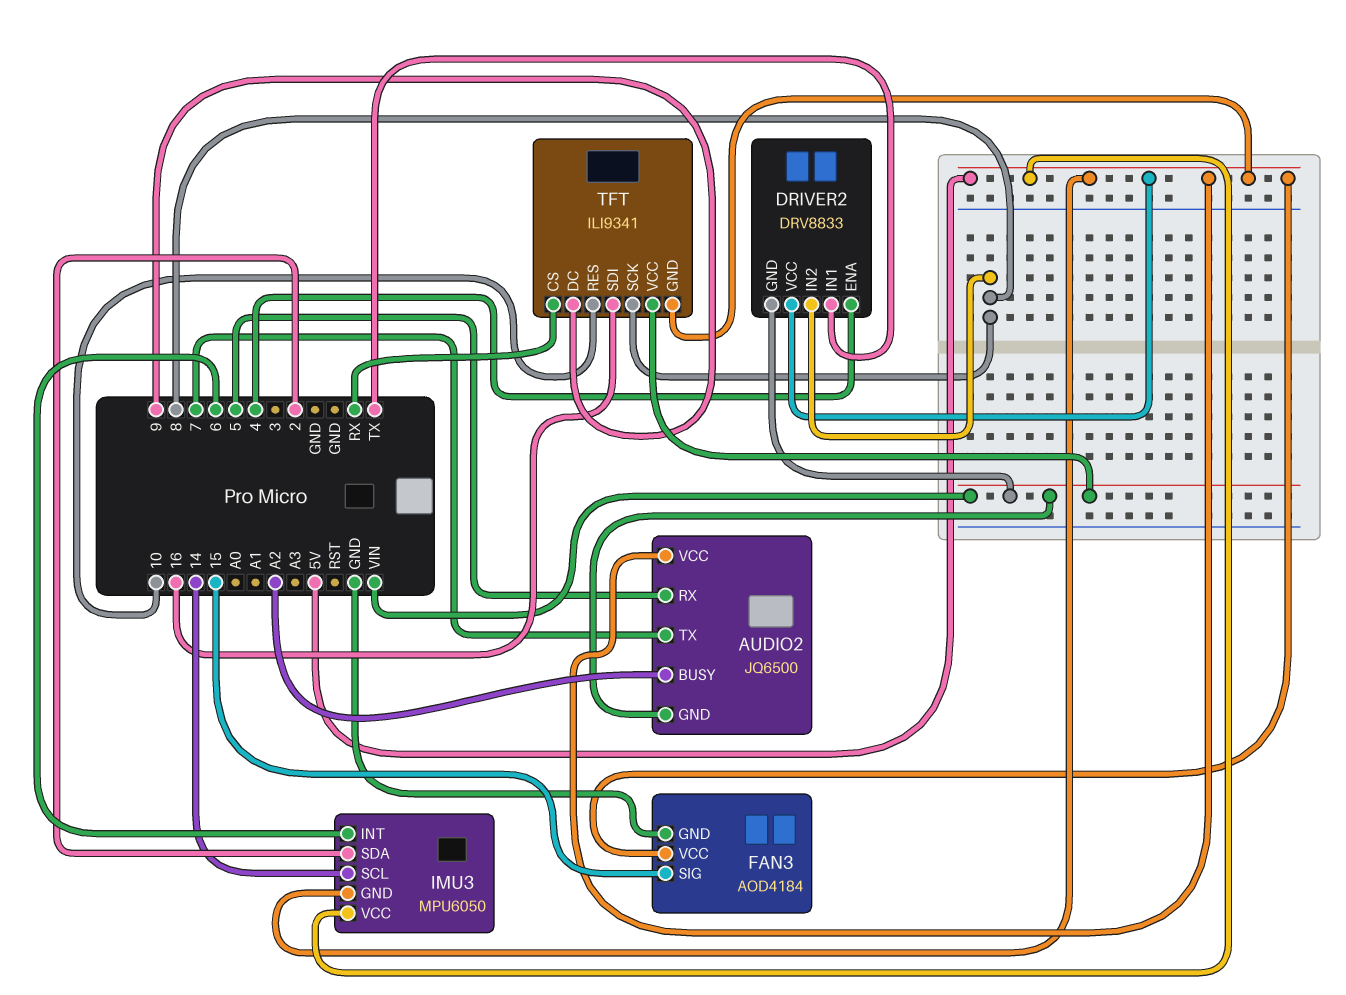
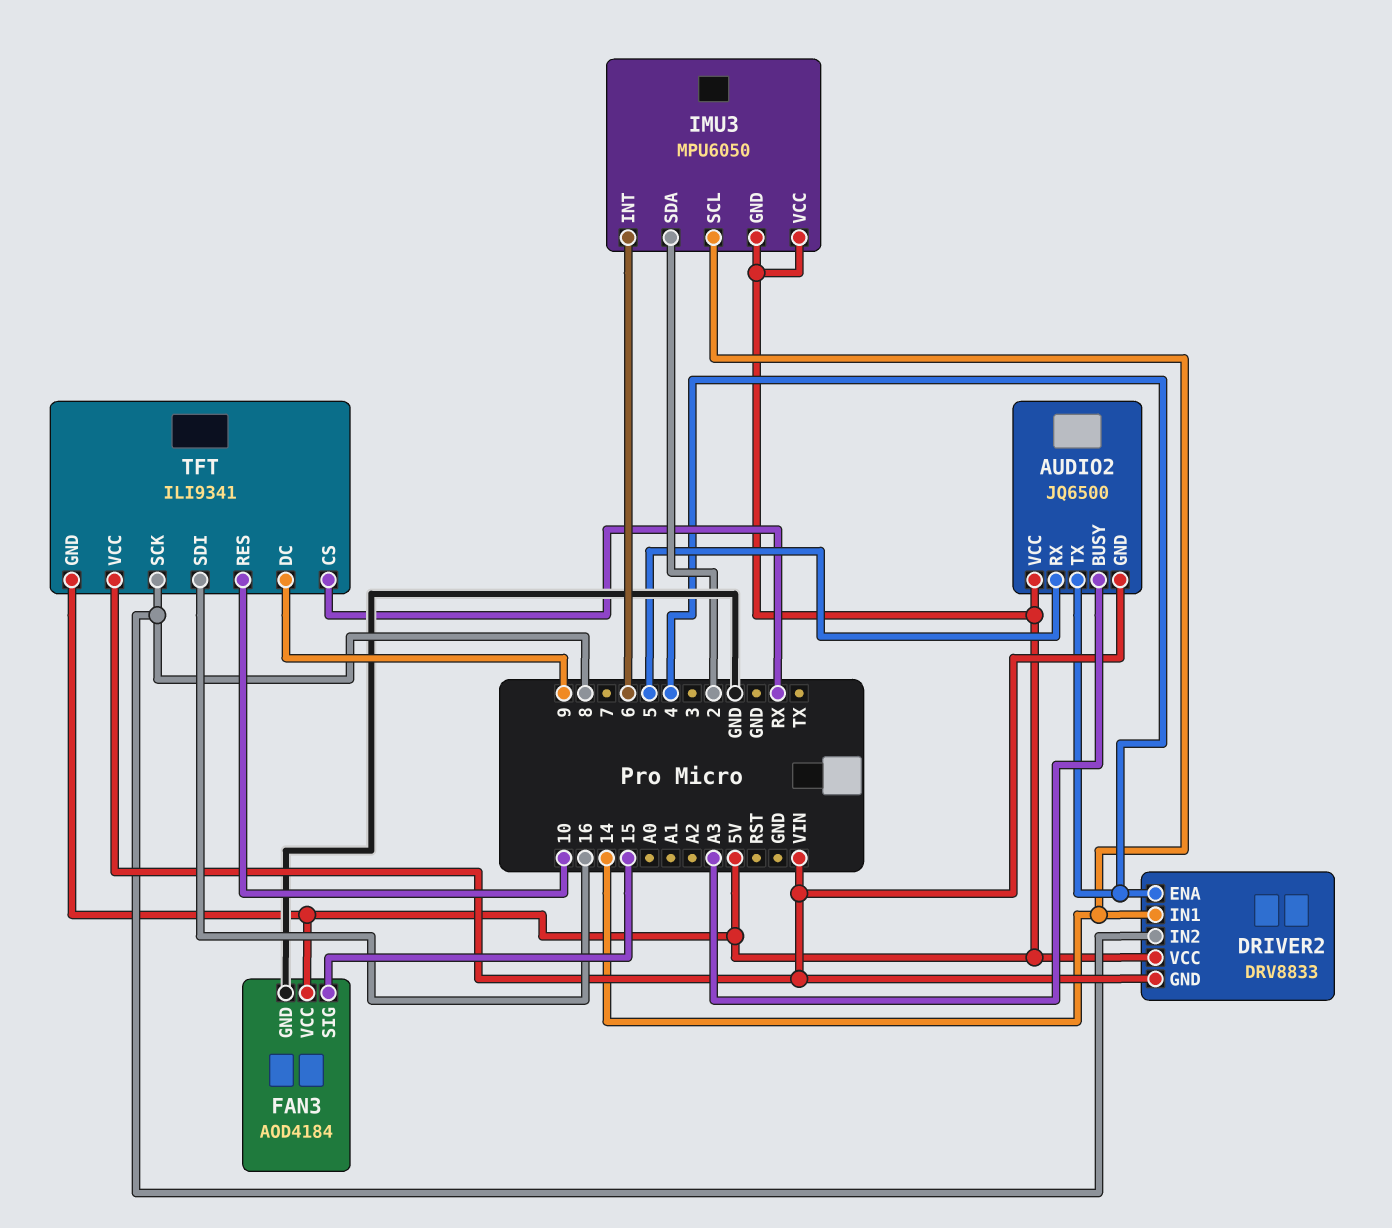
AUDIO2 pin BUSY: A2 -> A3
AUDIO2 pin TX: 7 -> 4
DRIVER2 pin IN1: TX -> 14

